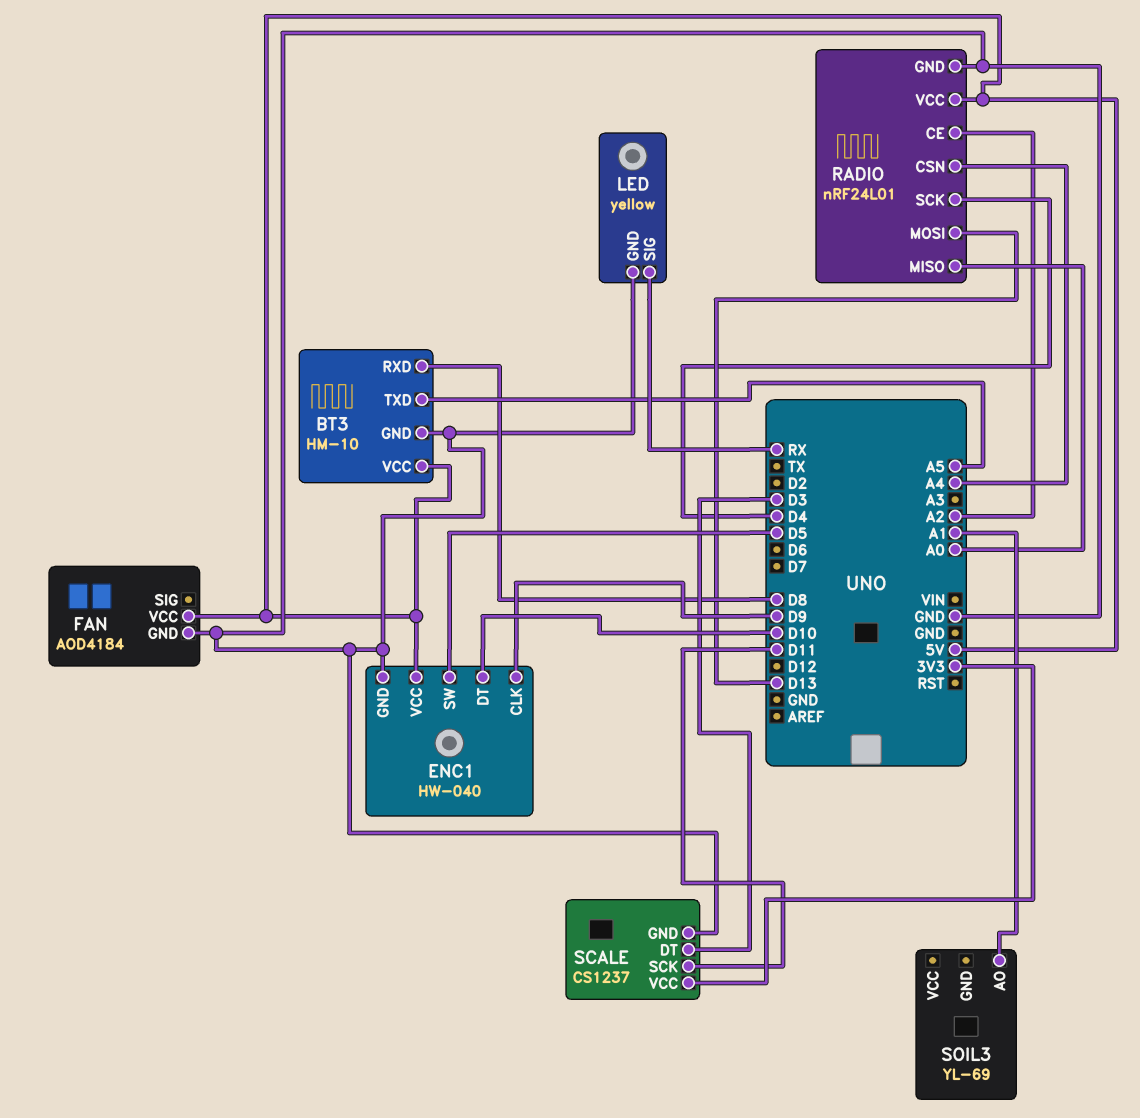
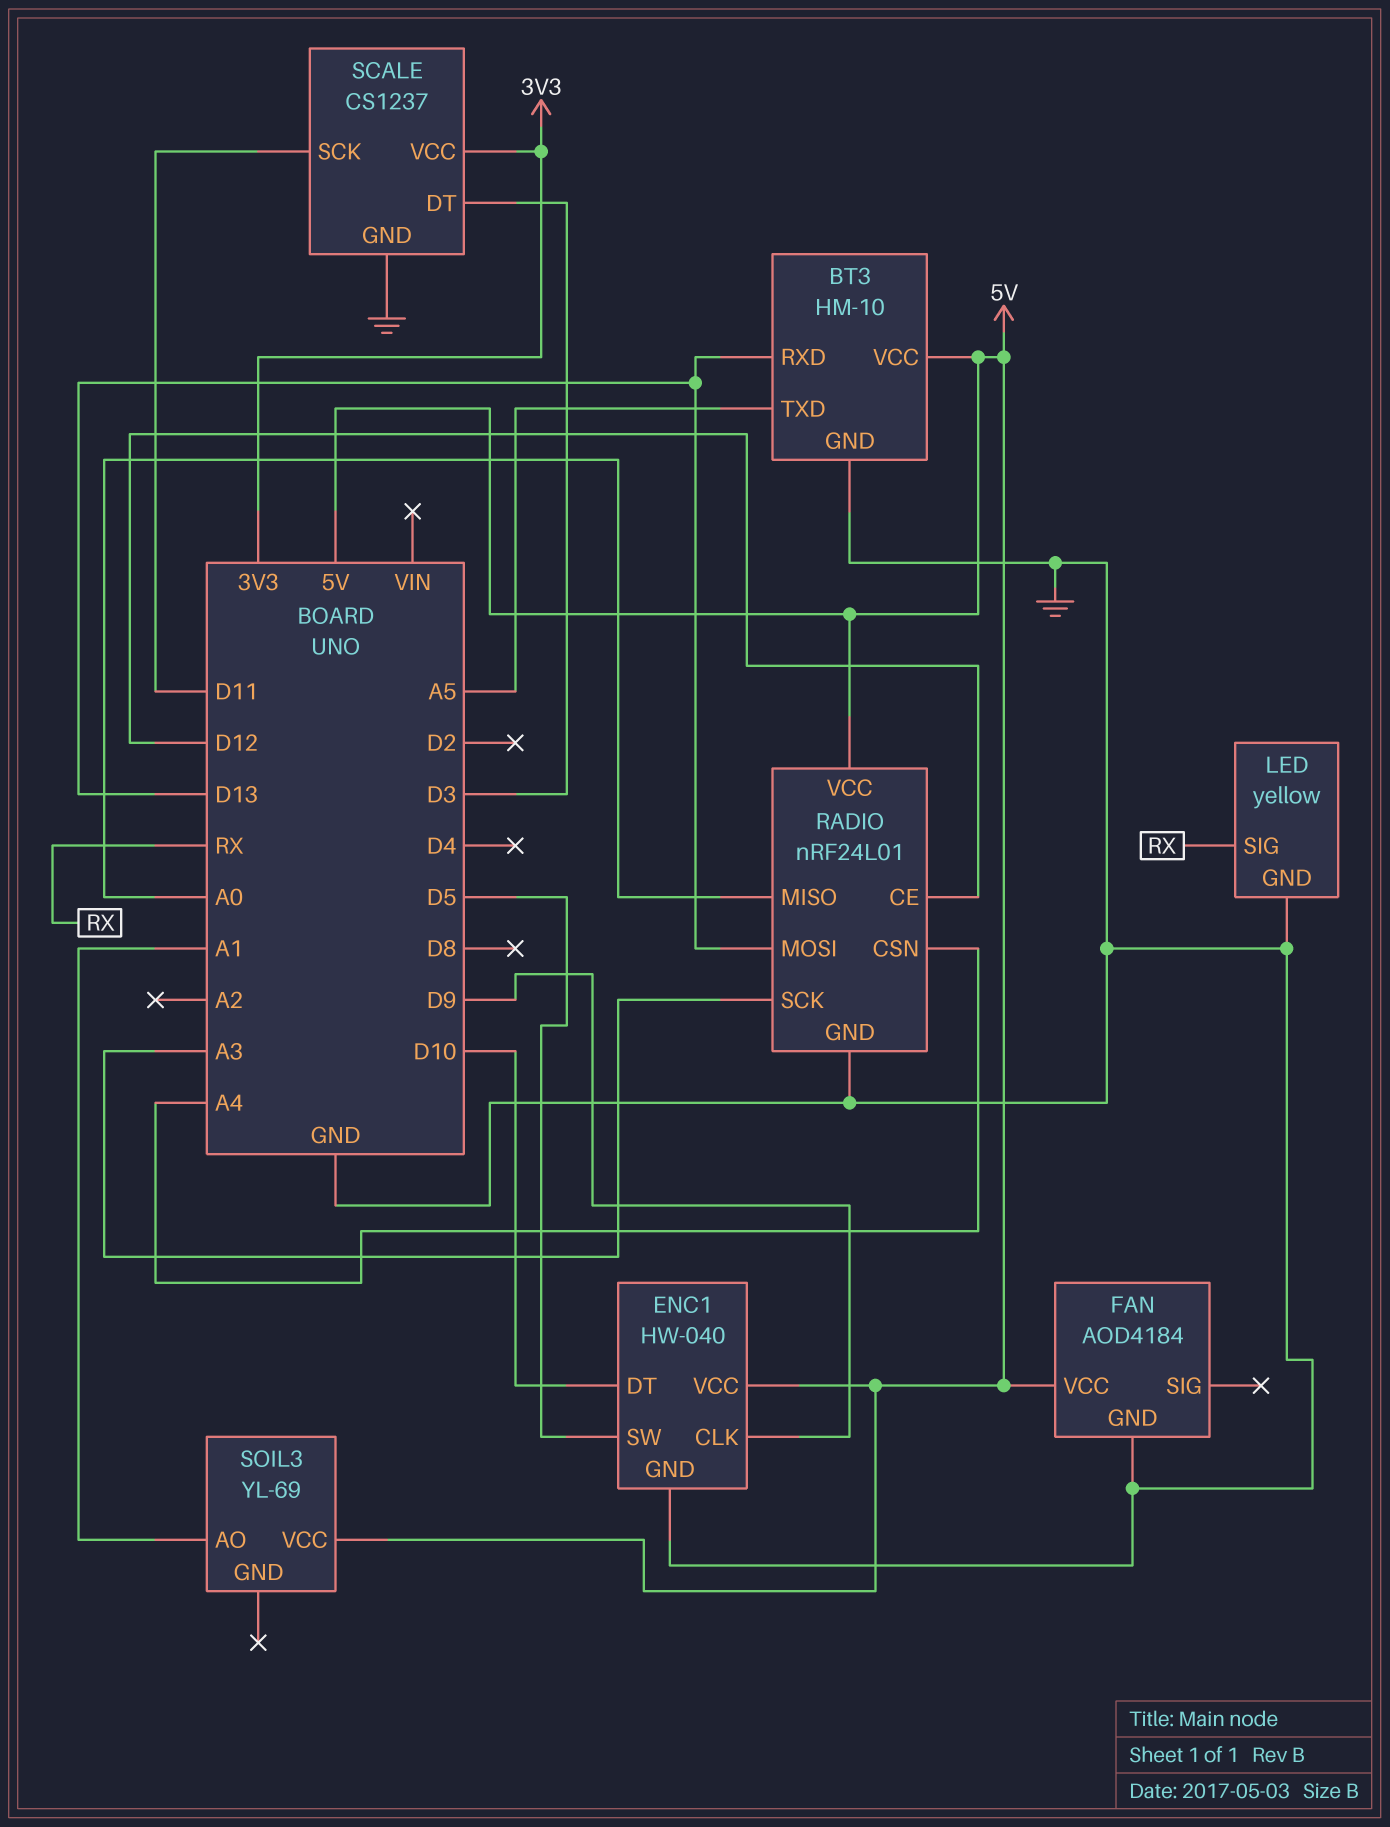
BT3 pin RXD: D8 -> D13
RADIO pin CE: A2 -> D12
RADIO pin SCK: D4 -> A3
SOIL3 pin VCC: none -> 5V

